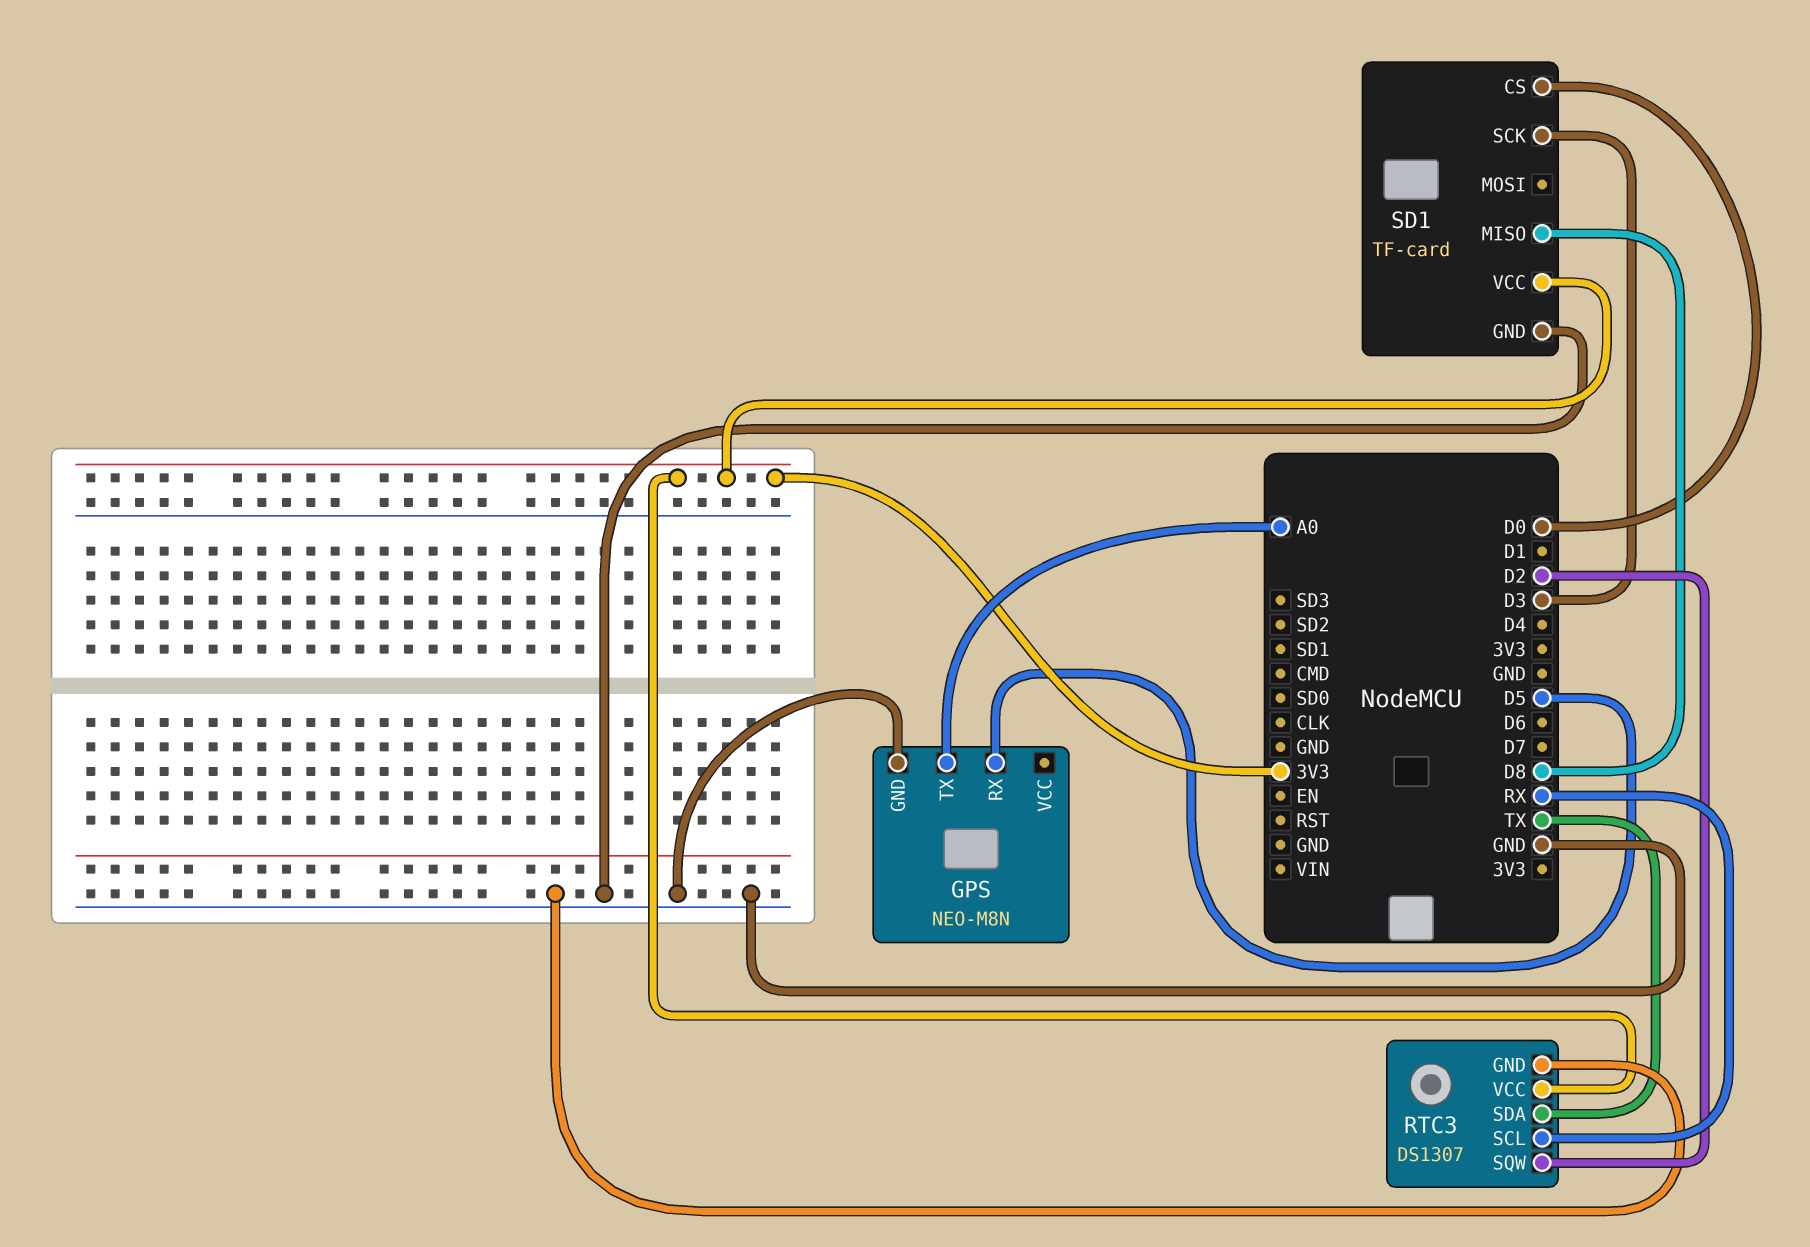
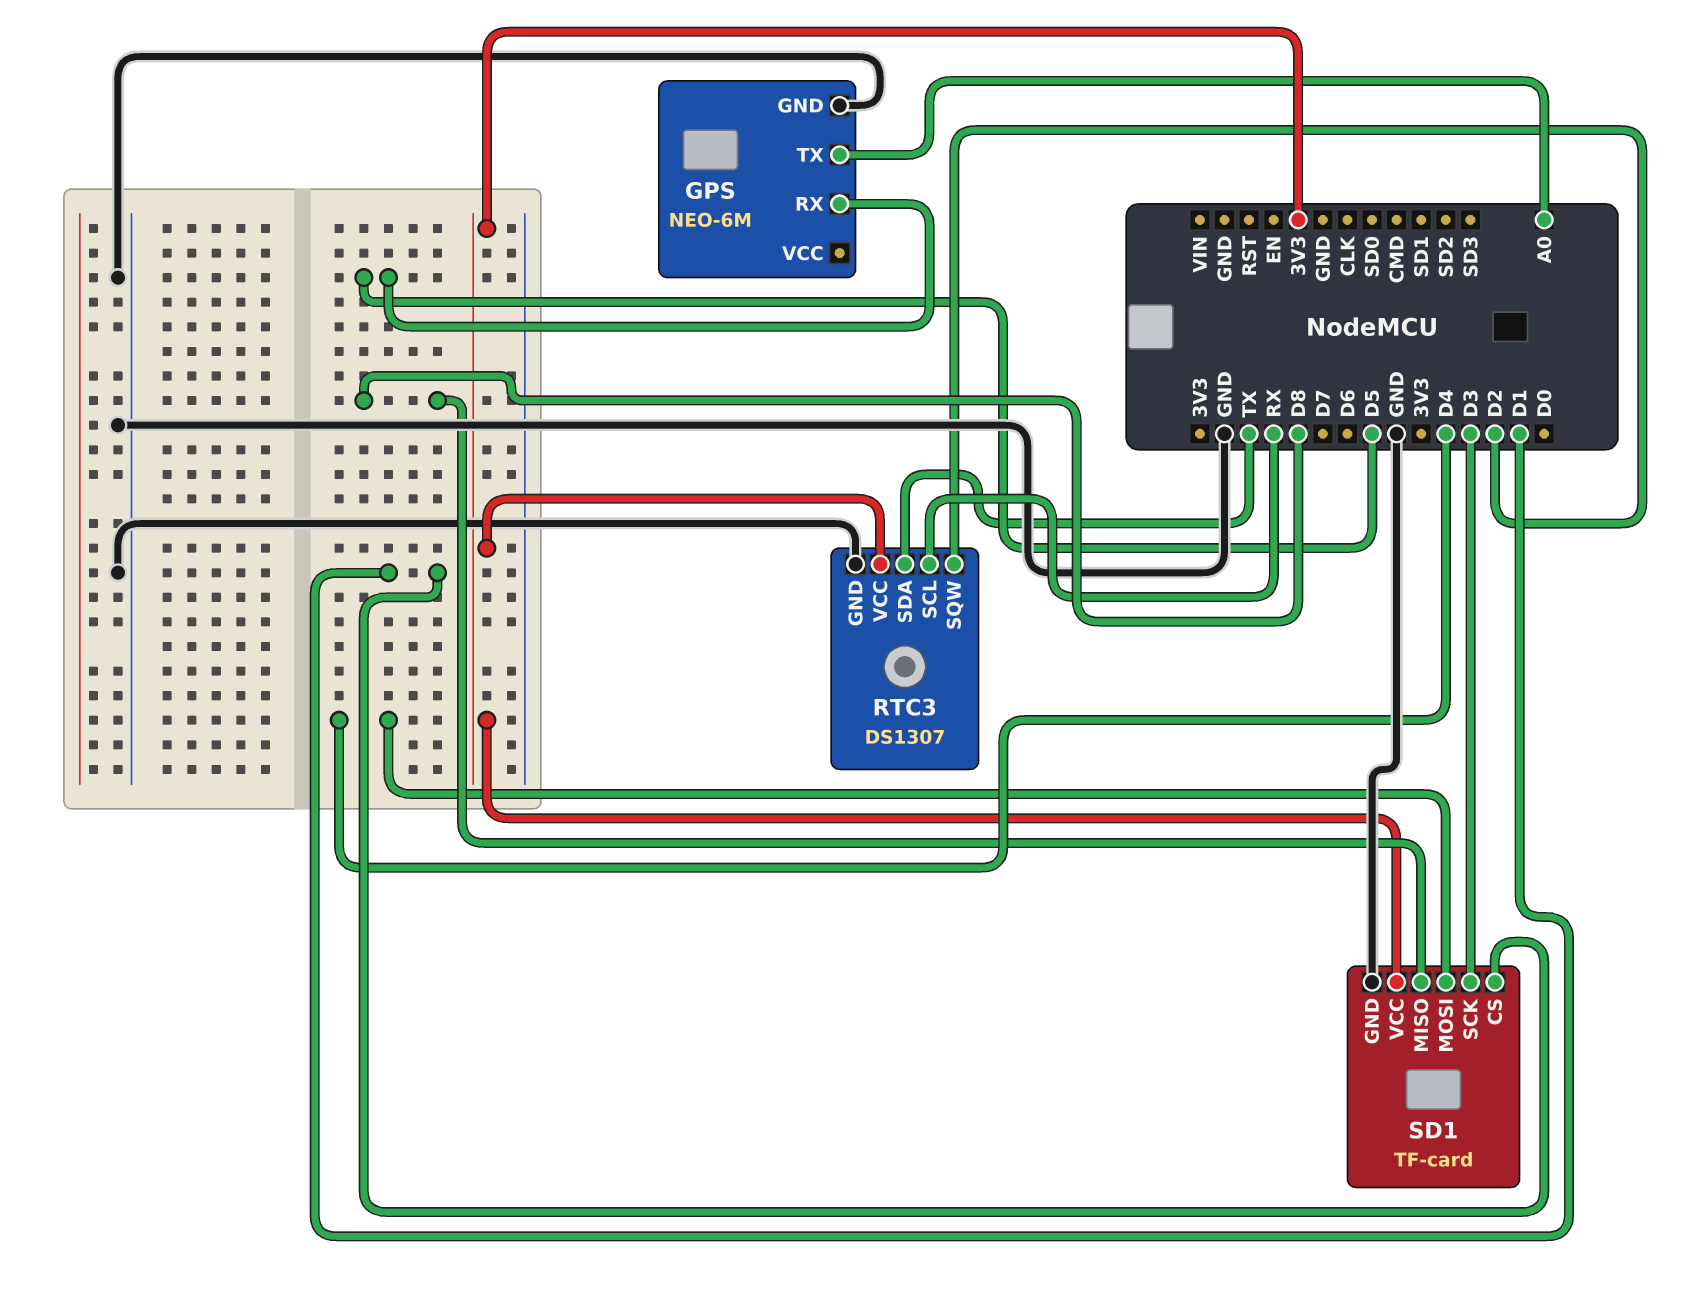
GPS: NEO-M8N -> NEO-6M
SD1 pin CS: D0 -> D1
SD1 pin MOSI: none -> D4

